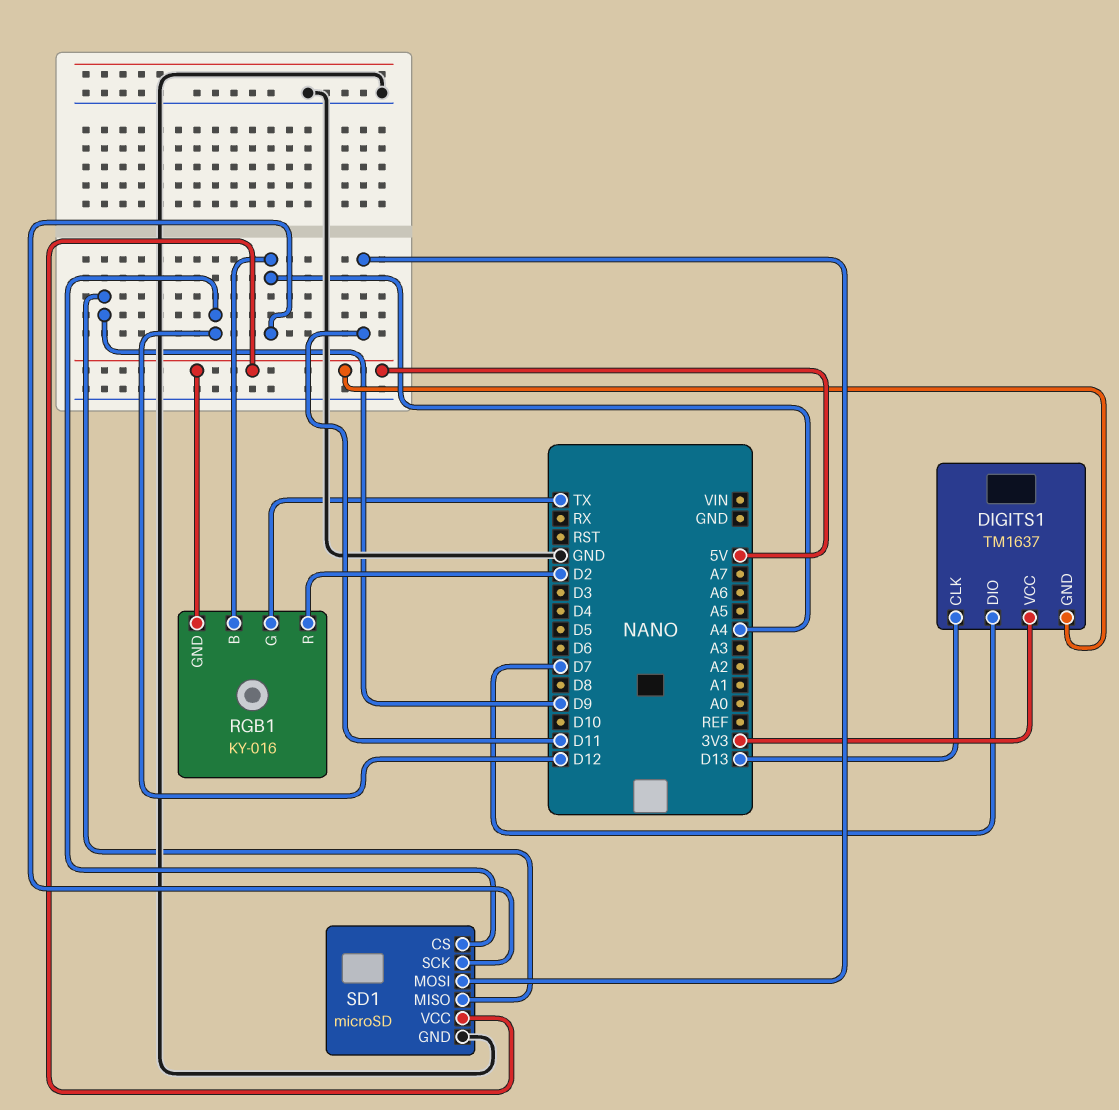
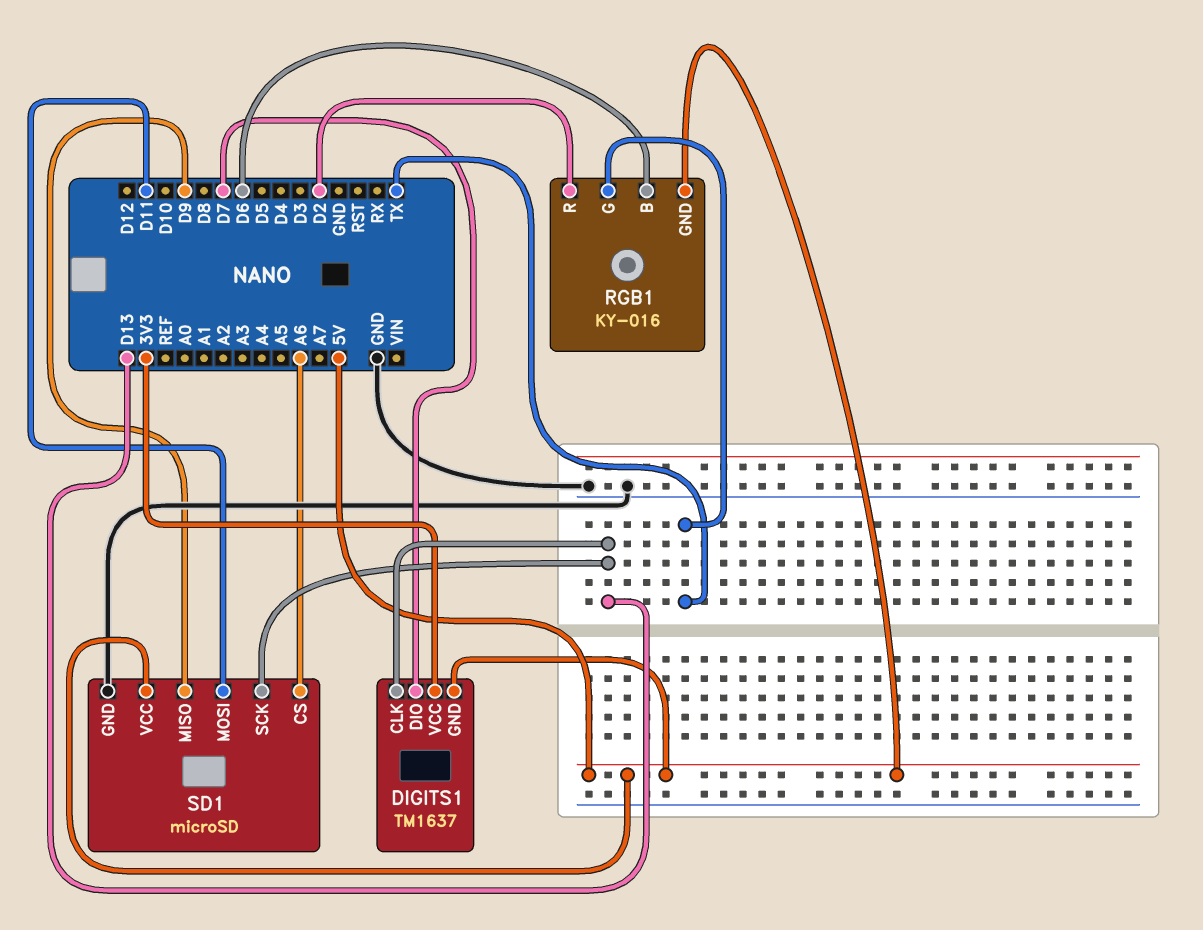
RGB1 pin B: A4 -> D6
SD1 pin CS: D12 -> A6
SD1 pin SCK: A4 -> D13

